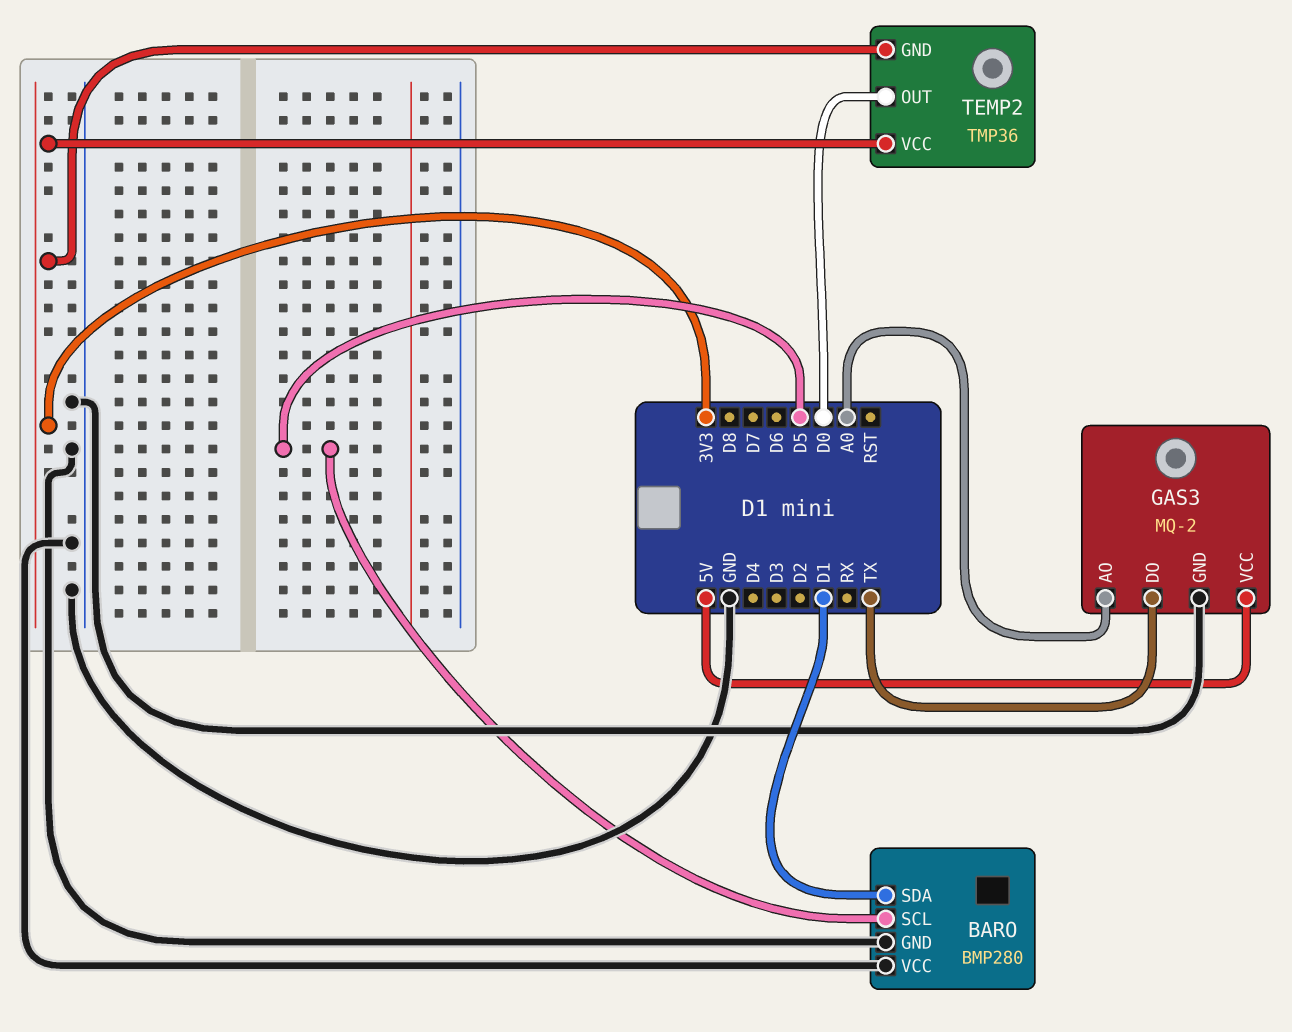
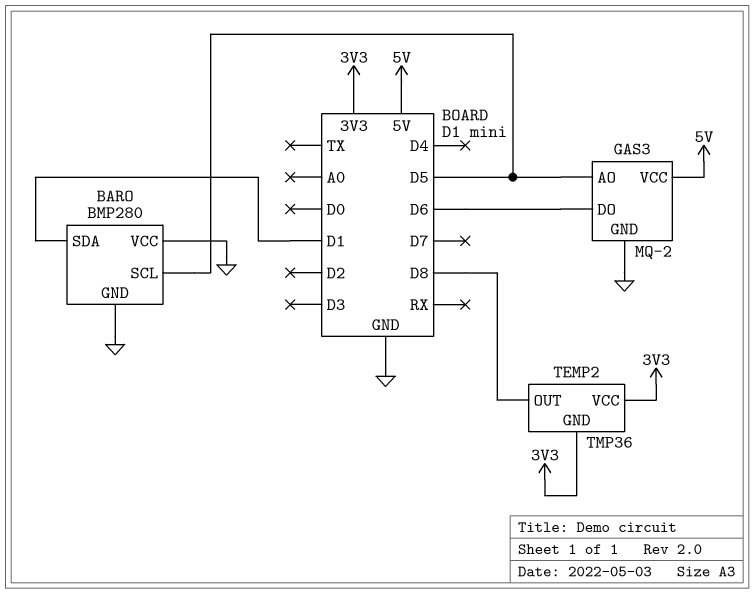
GAS3 pin AO: A0 -> D5
GAS3 pin DO: TX -> D6
TEMP2 pin OUT: D0 -> D8

